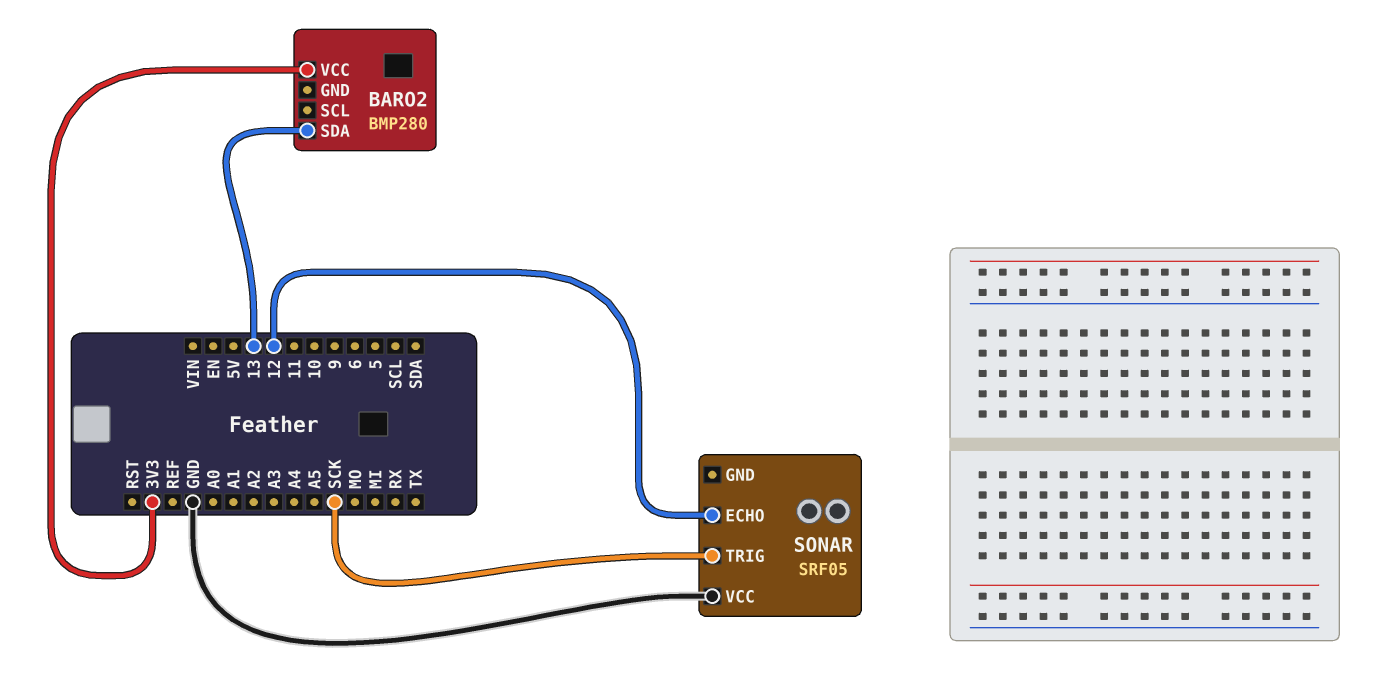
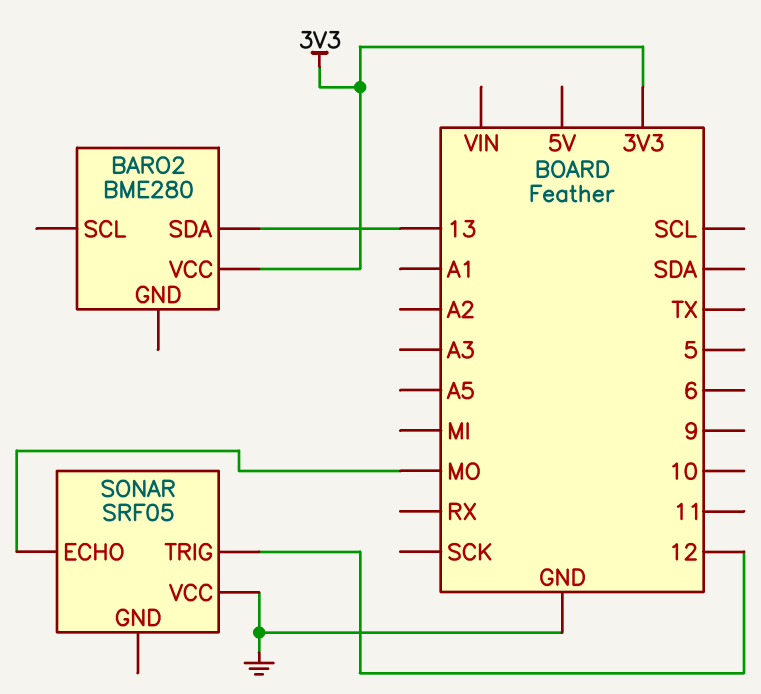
BARO2: BMP280 -> BME280
SONAR pin ECHO: 12 -> MO
SONAR pin TRIG: SCK -> 12

